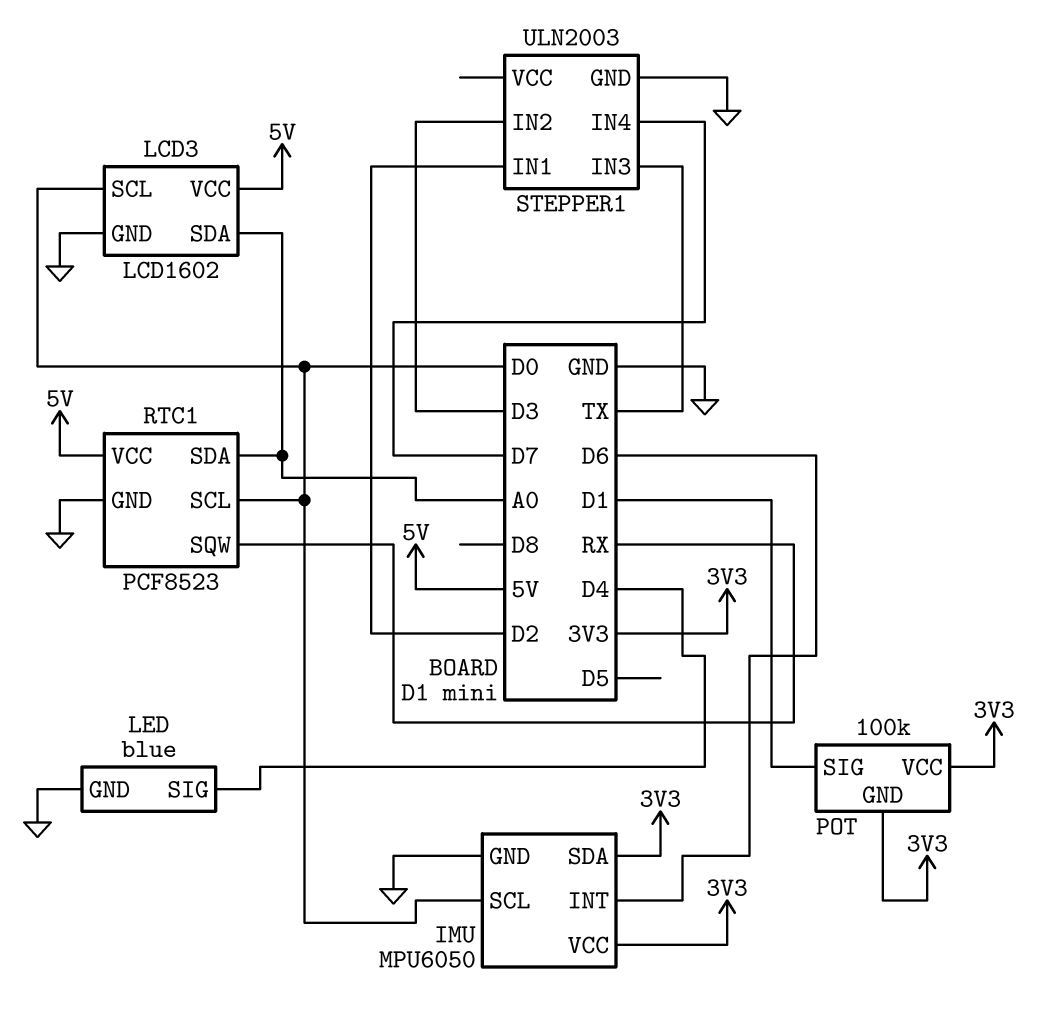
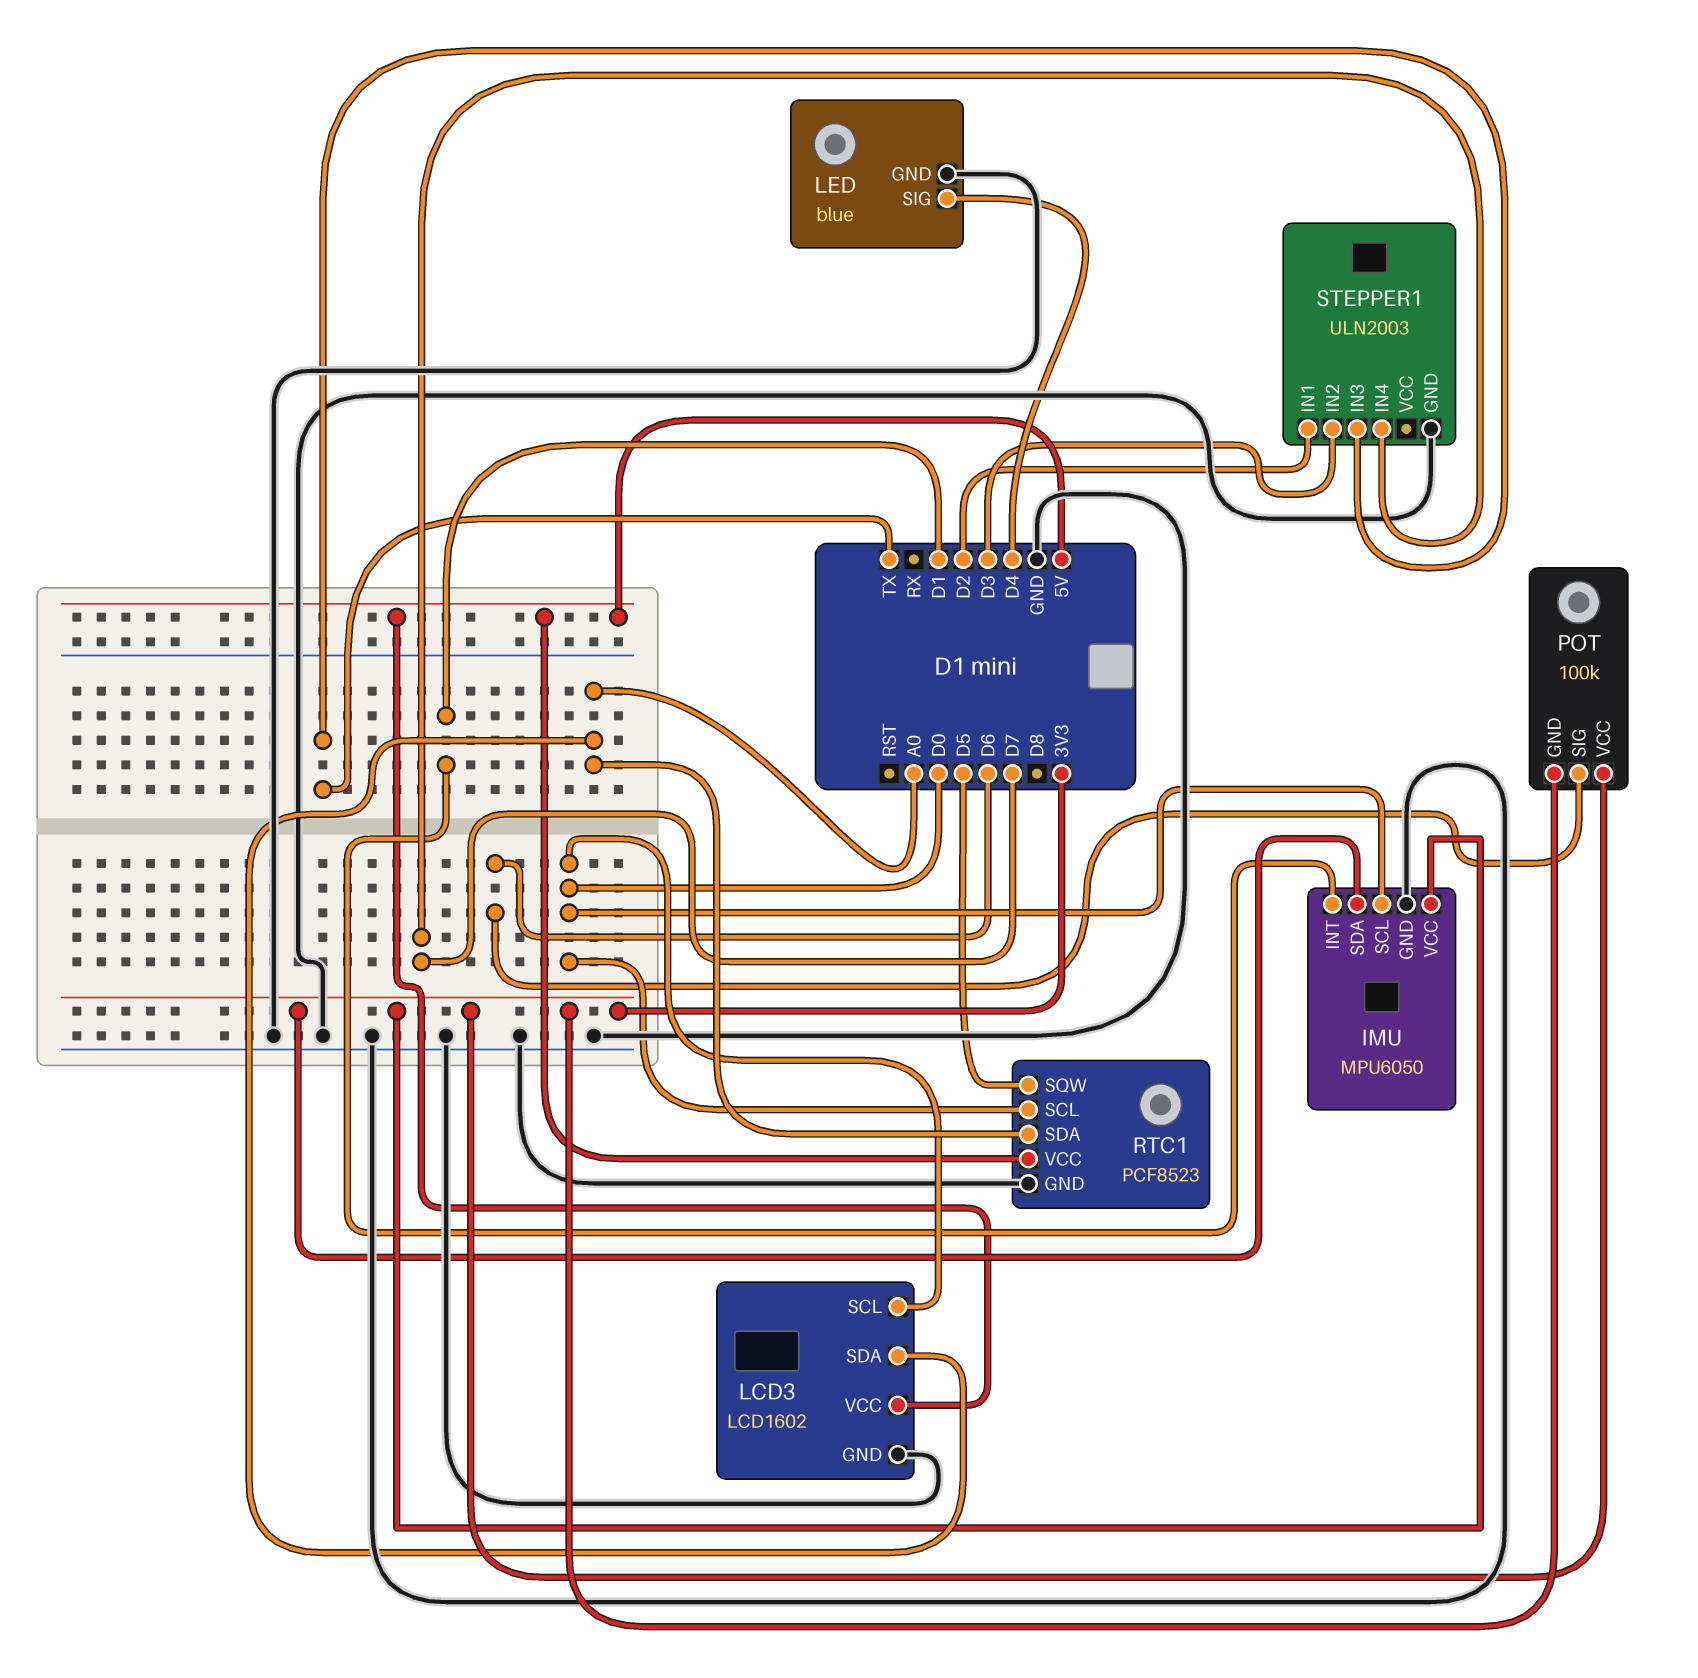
IMU pin INT: D6 -> D1
POT pin SIG: D1 -> D6
RTC1 pin SQW: RX -> D5

